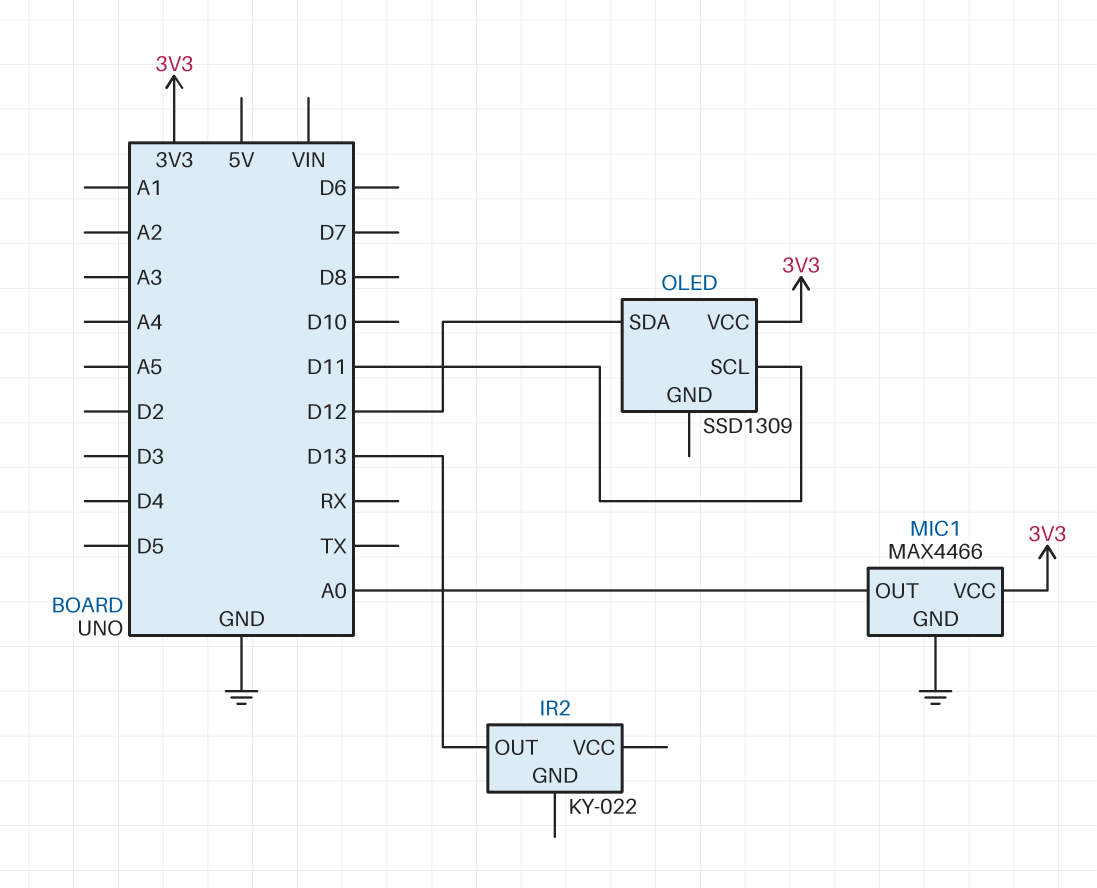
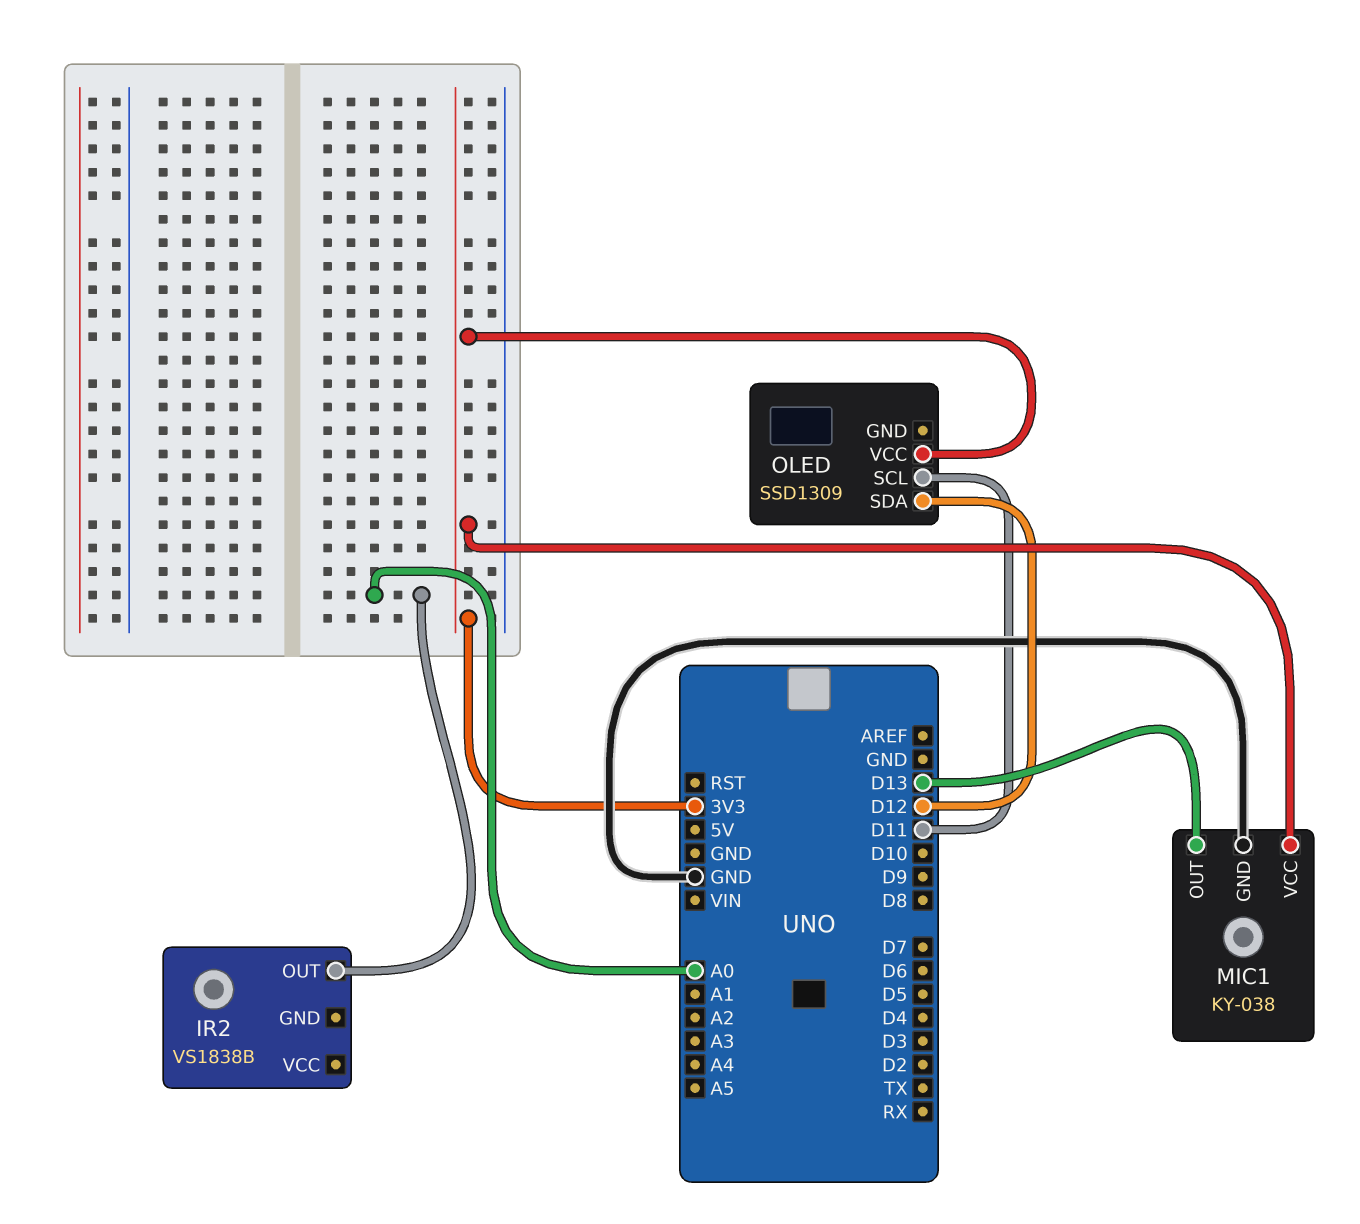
IR2: KY-022 -> VS1838B
IR2 pin OUT: D13 -> A0
MIC1: MAX4466 -> KY-038
MIC1 pin OUT: A0 -> D13

